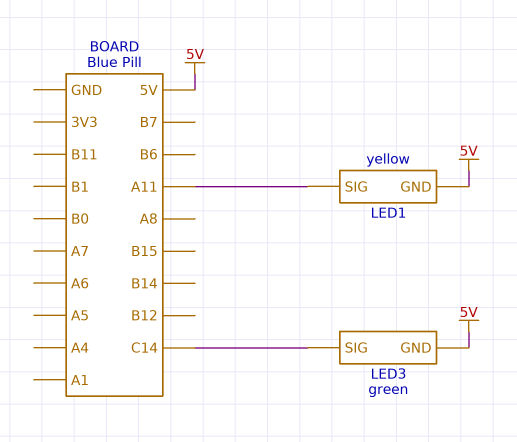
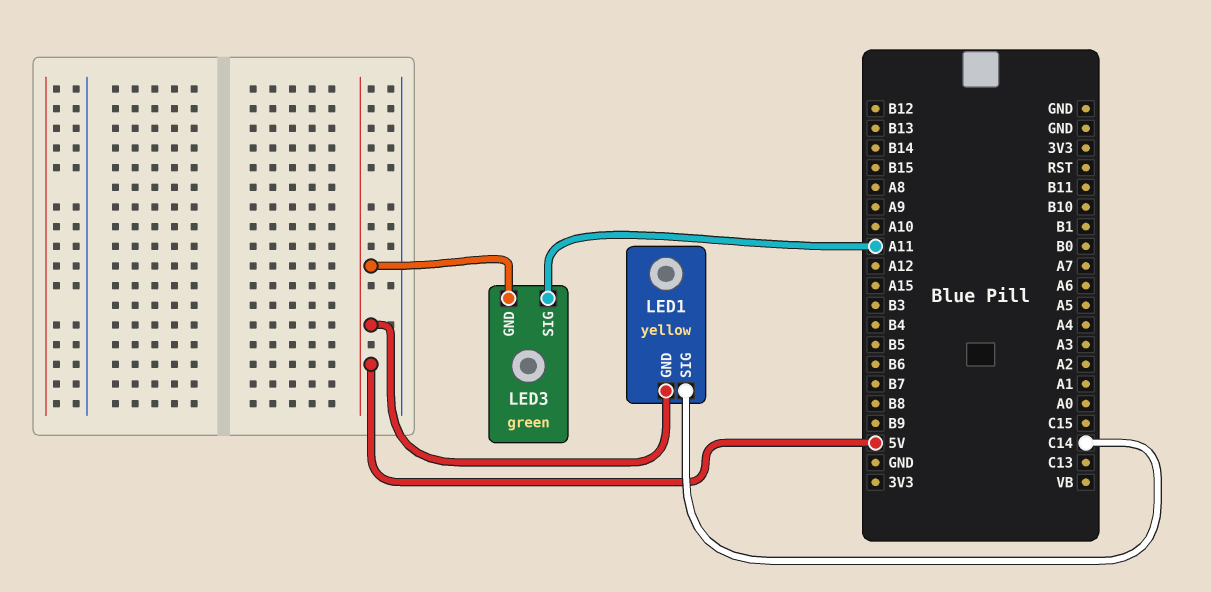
LED1 pin SIG: A11 -> C14
LED3 pin SIG: C14 -> A11

